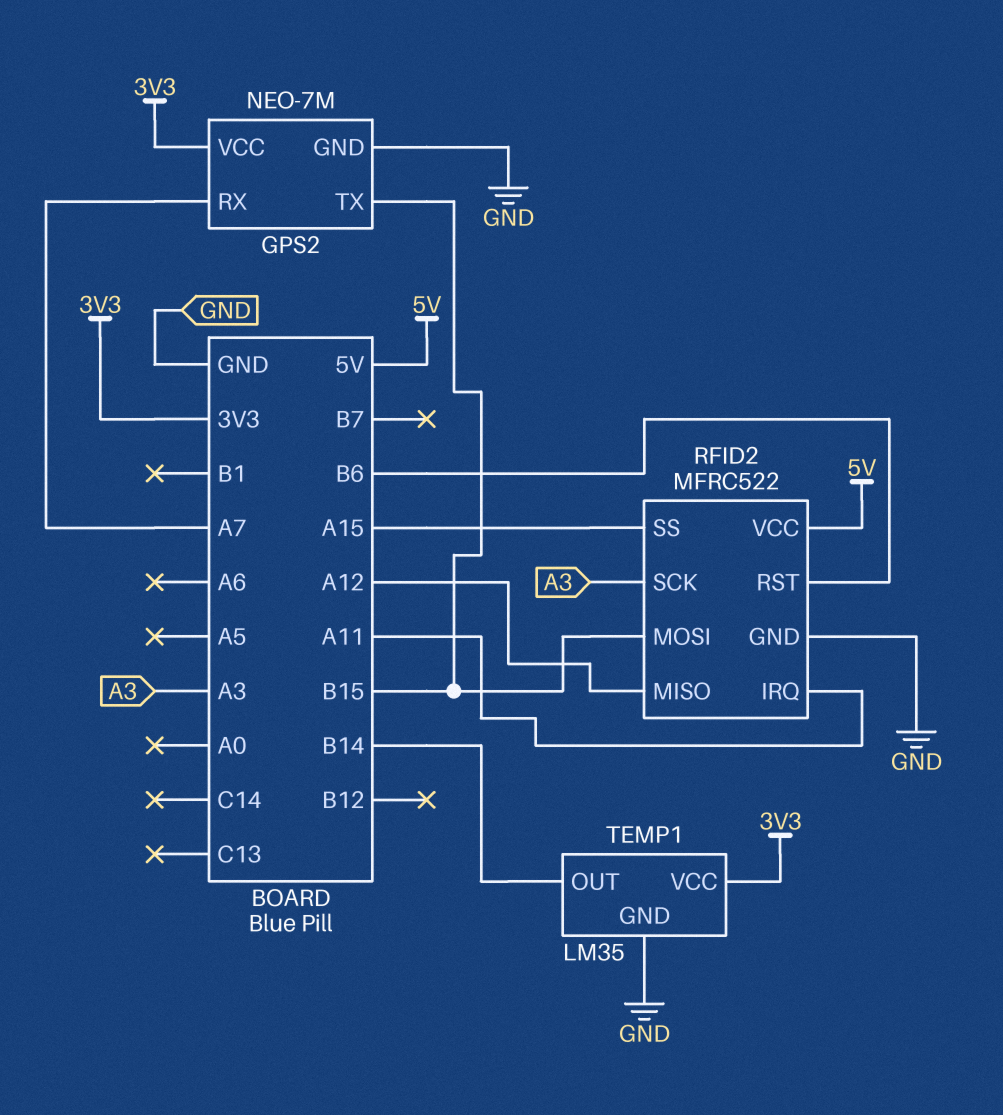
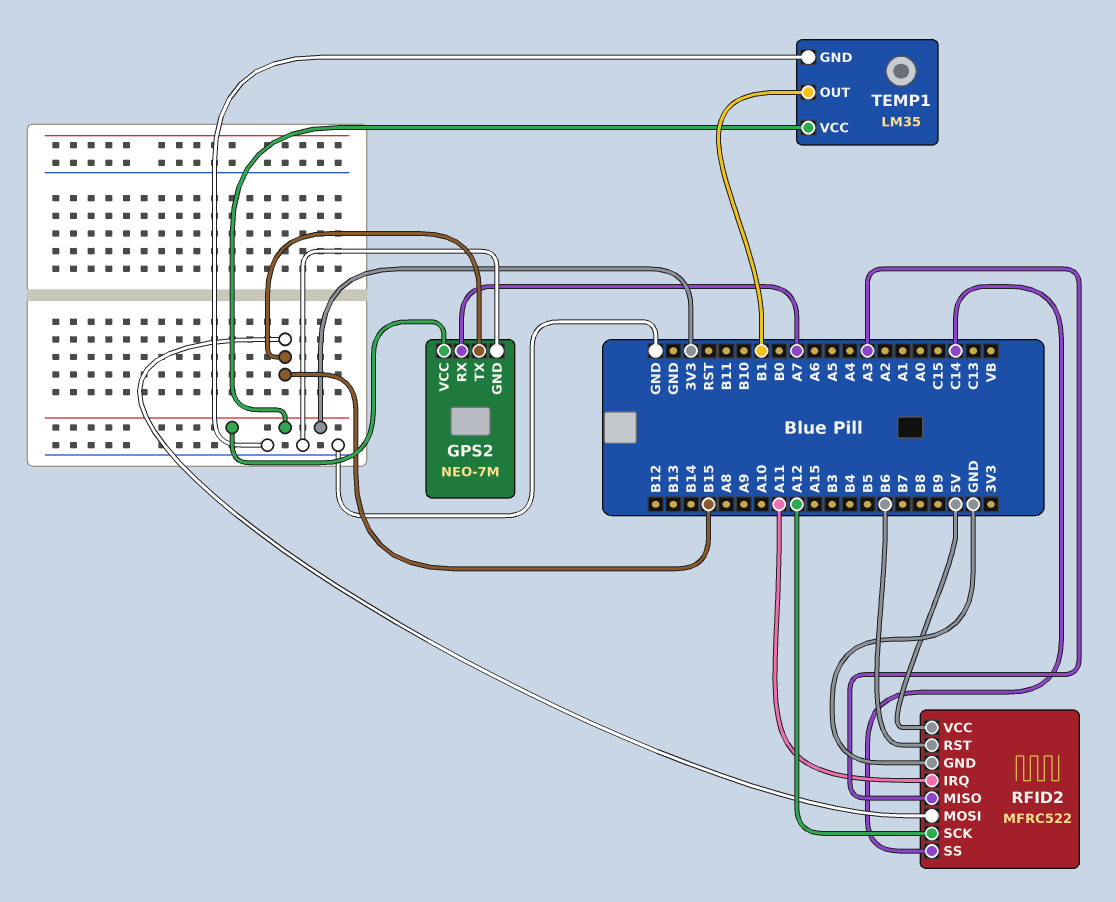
RFID2 pin MISO: A12 -> A3
RFID2 pin SCK: A3 -> A12
RFID2 pin SS: A15 -> C14
TEMP1 pin OUT: B14 -> B1

